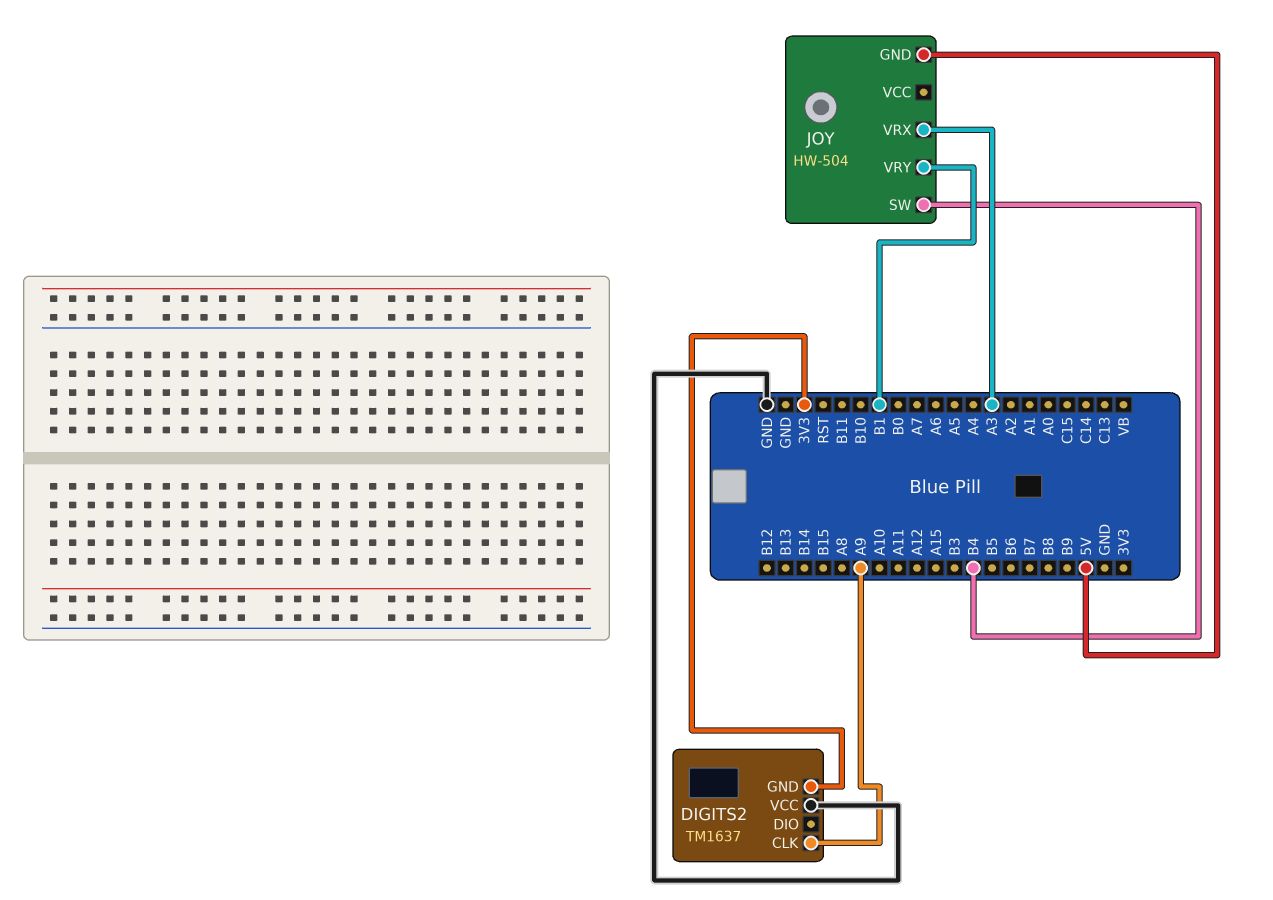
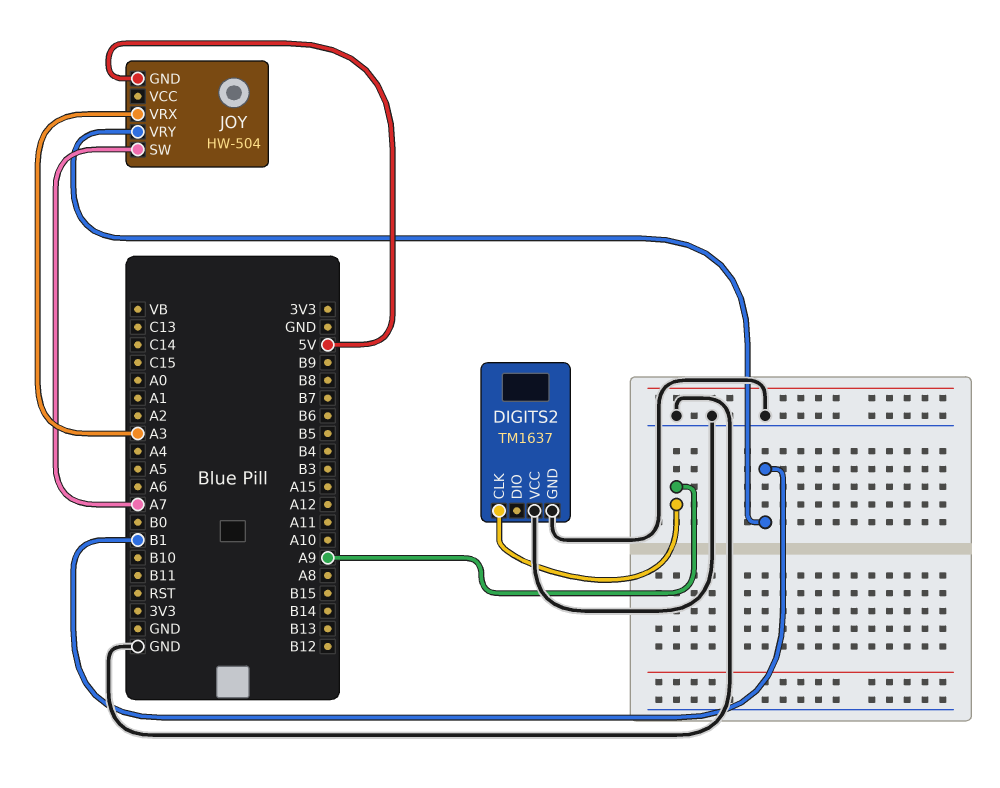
DIGITS2 pin GND: 3V3 -> GND
JOY pin SW: B4 -> A7

